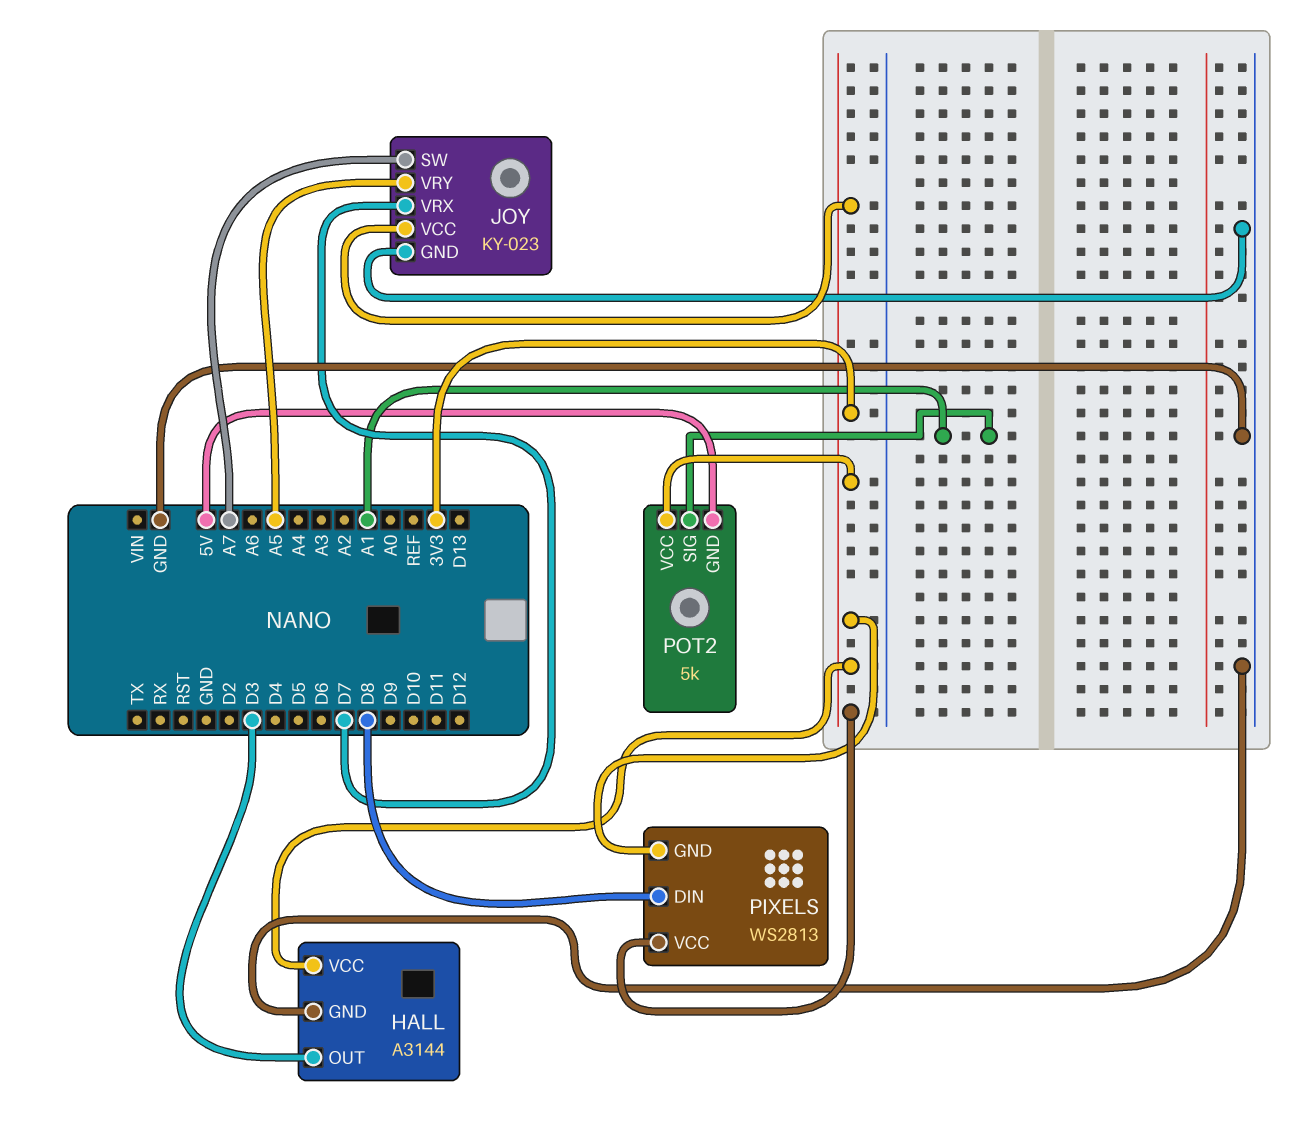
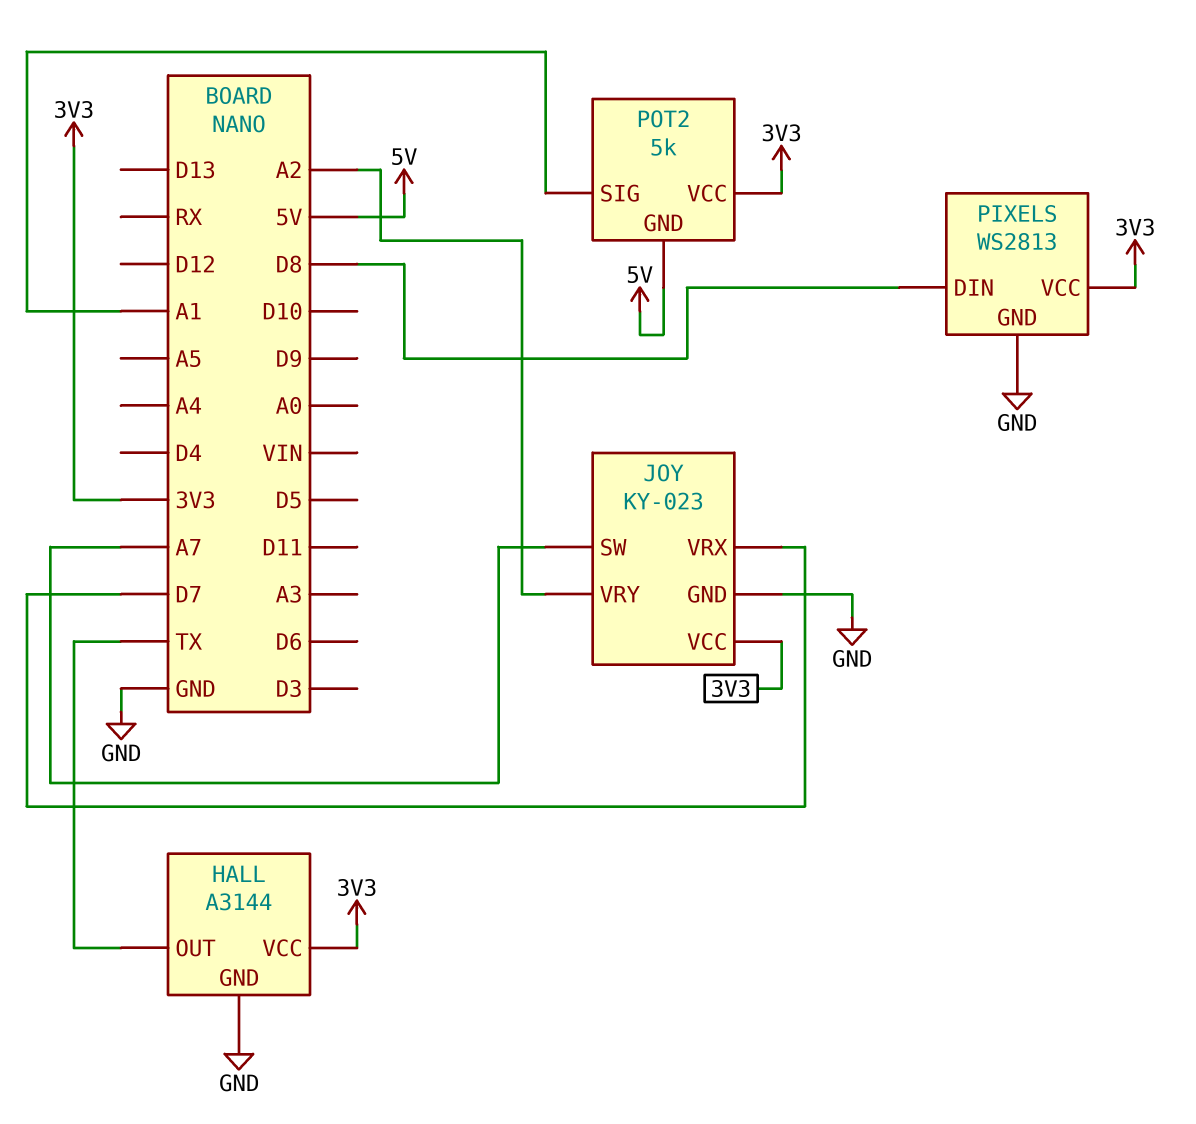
HALL pin OUT: D3 -> TX
JOY pin VRY: A5 -> A2
PIXELS pin GND: 3V3 -> GND

